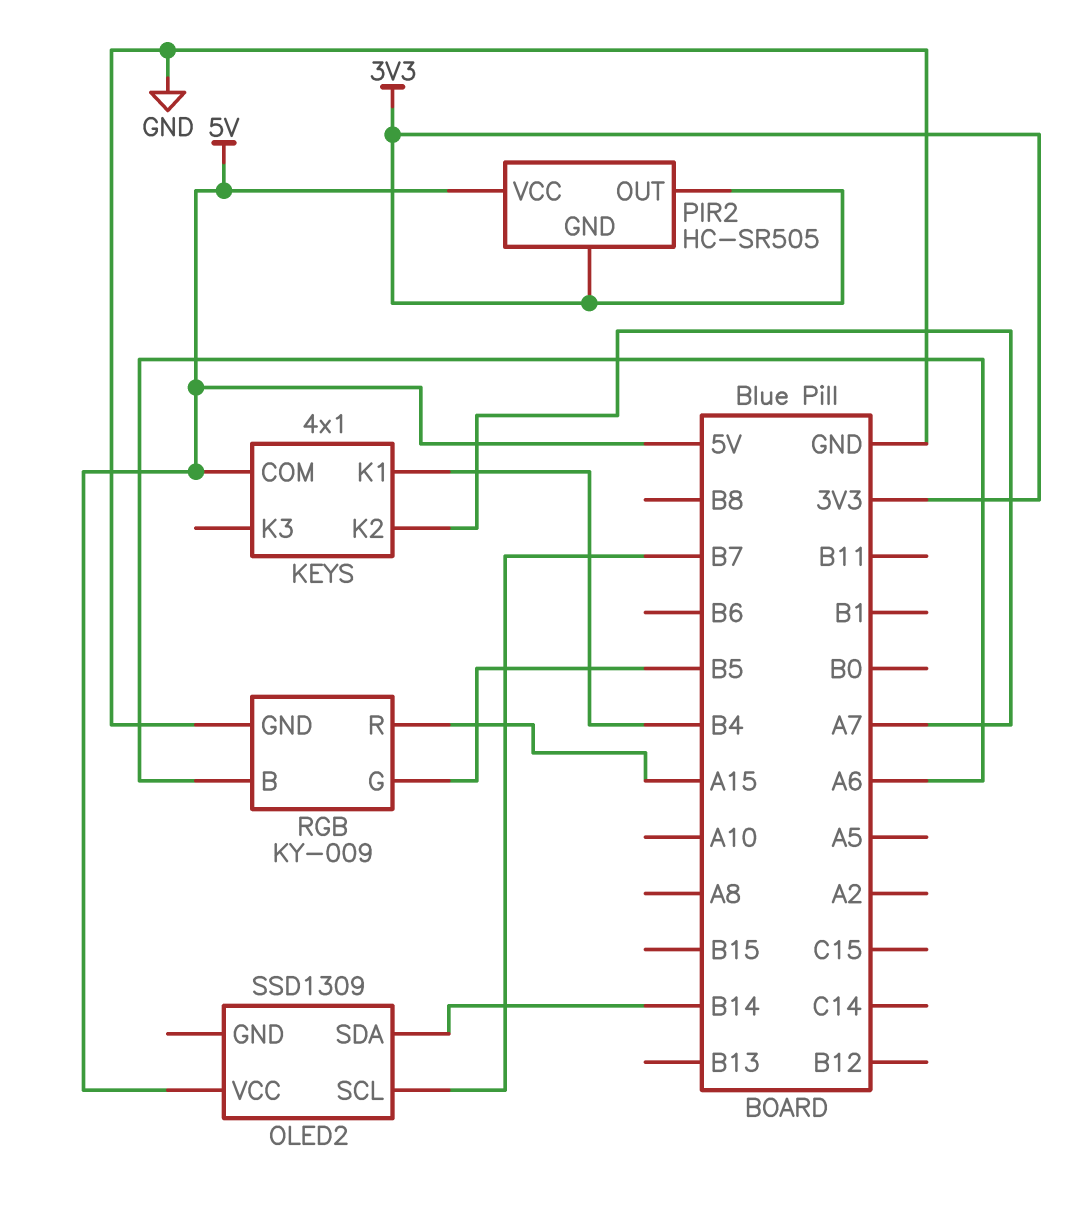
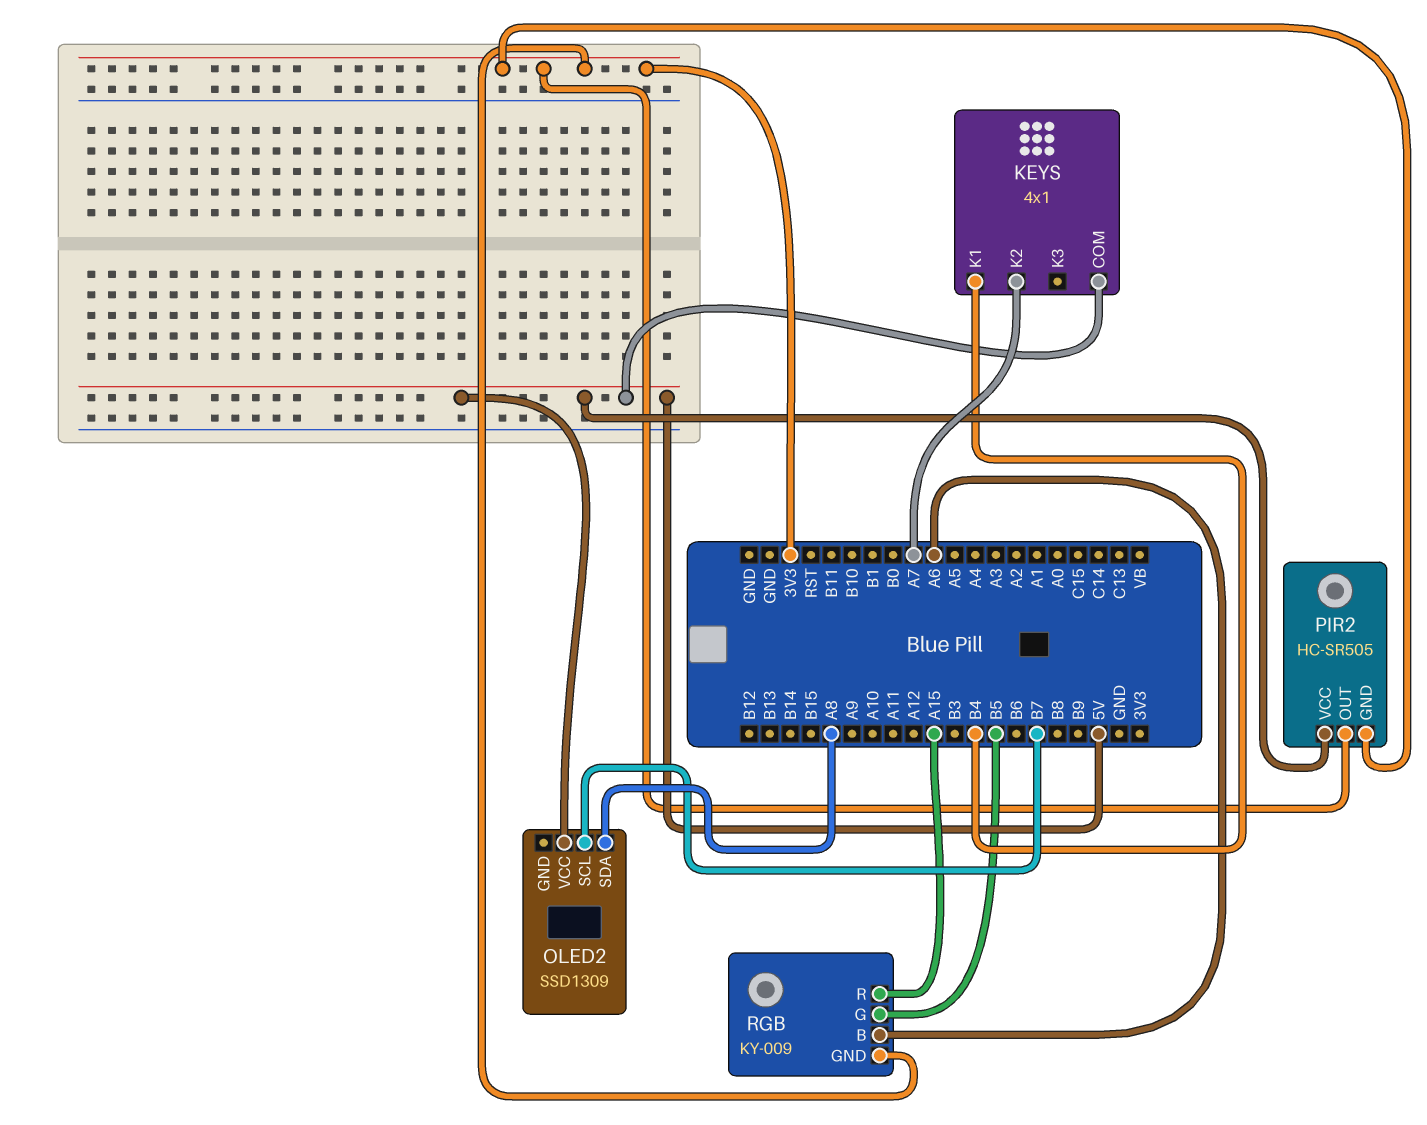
OLED2 pin SDA: B14 -> A8
RGB pin GND: GND -> 3V3

